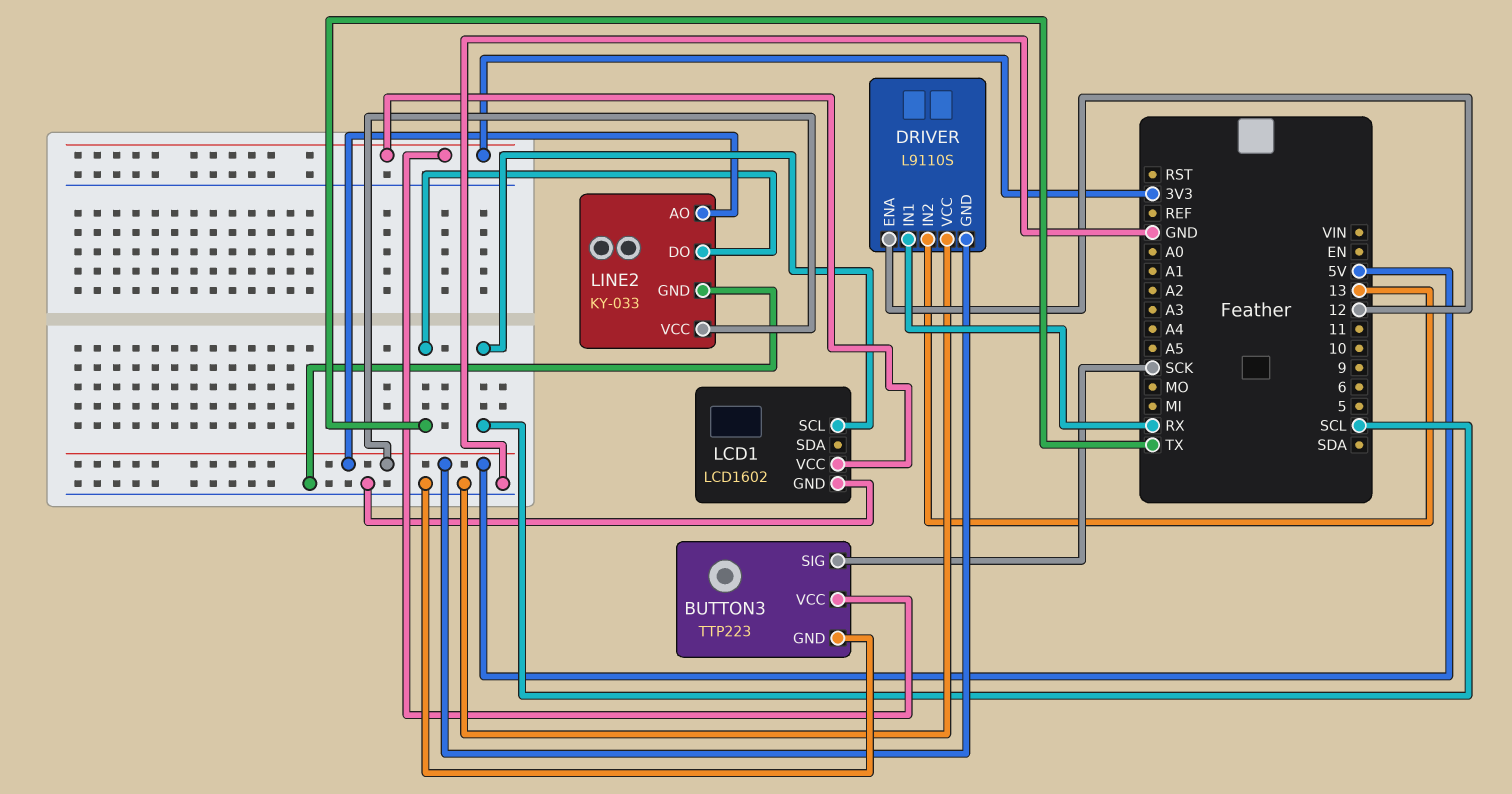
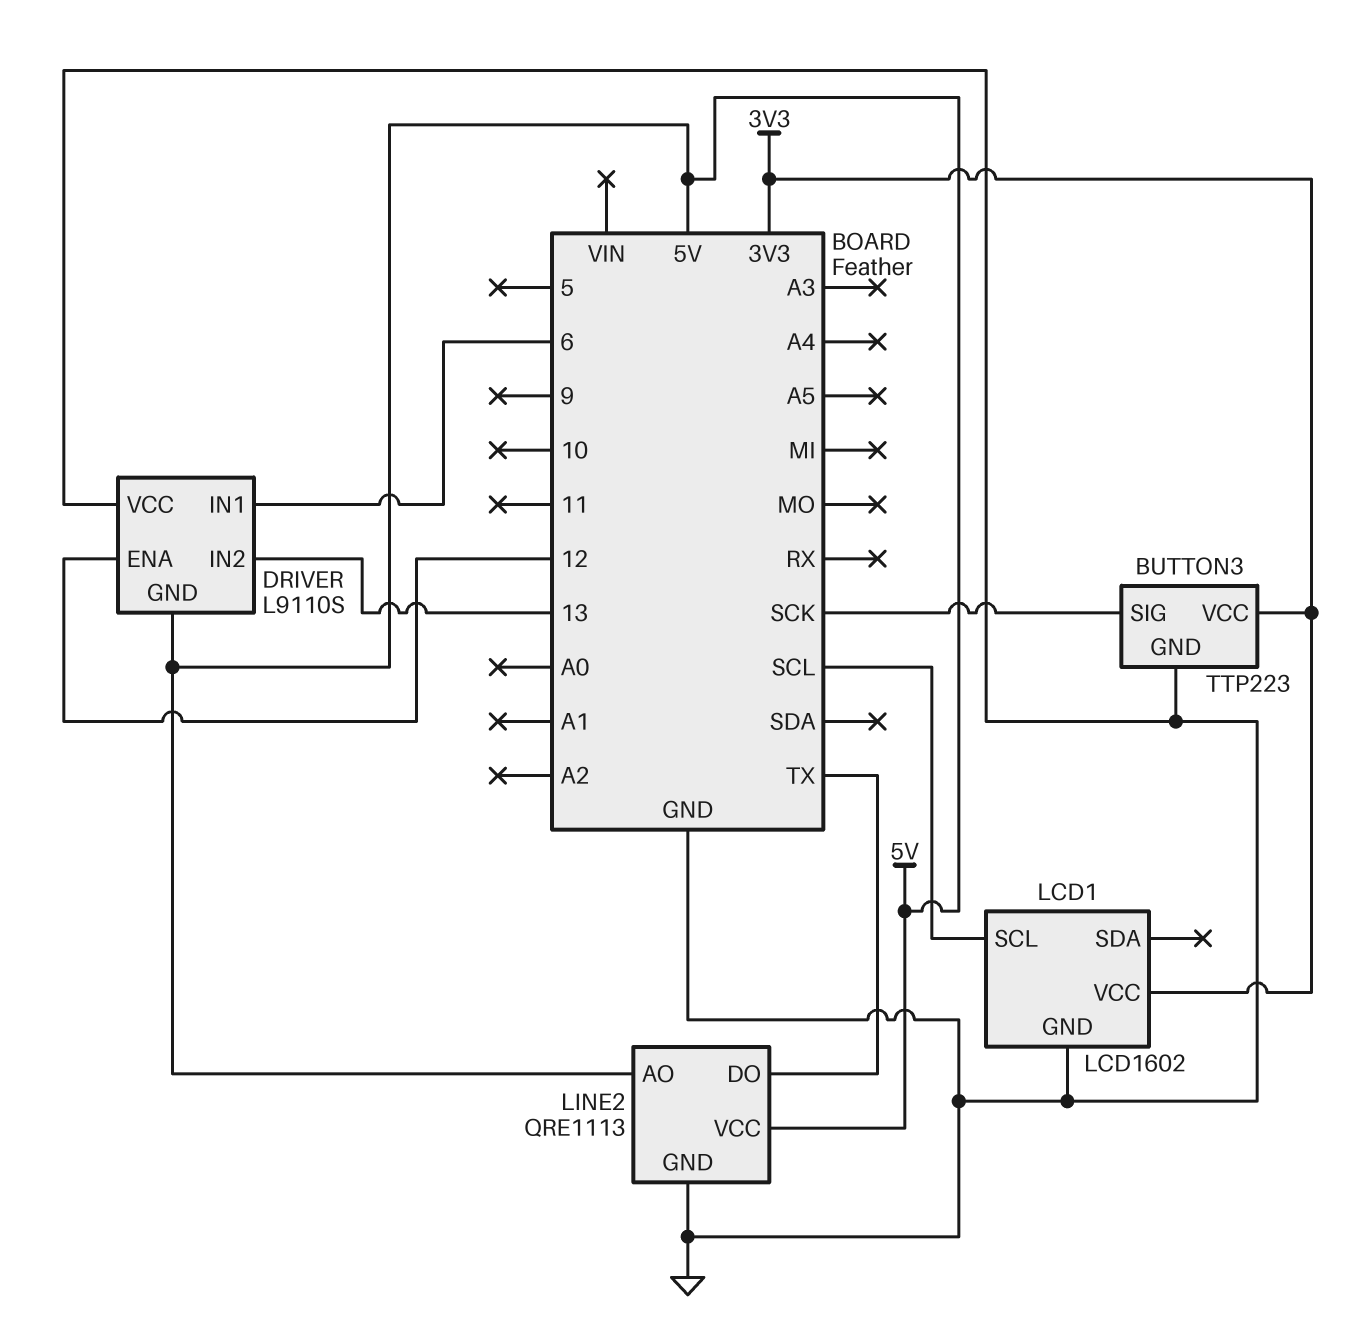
DRIVER pin IN1: RX -> 6
LINE2: KY-033 -> QRE1113

